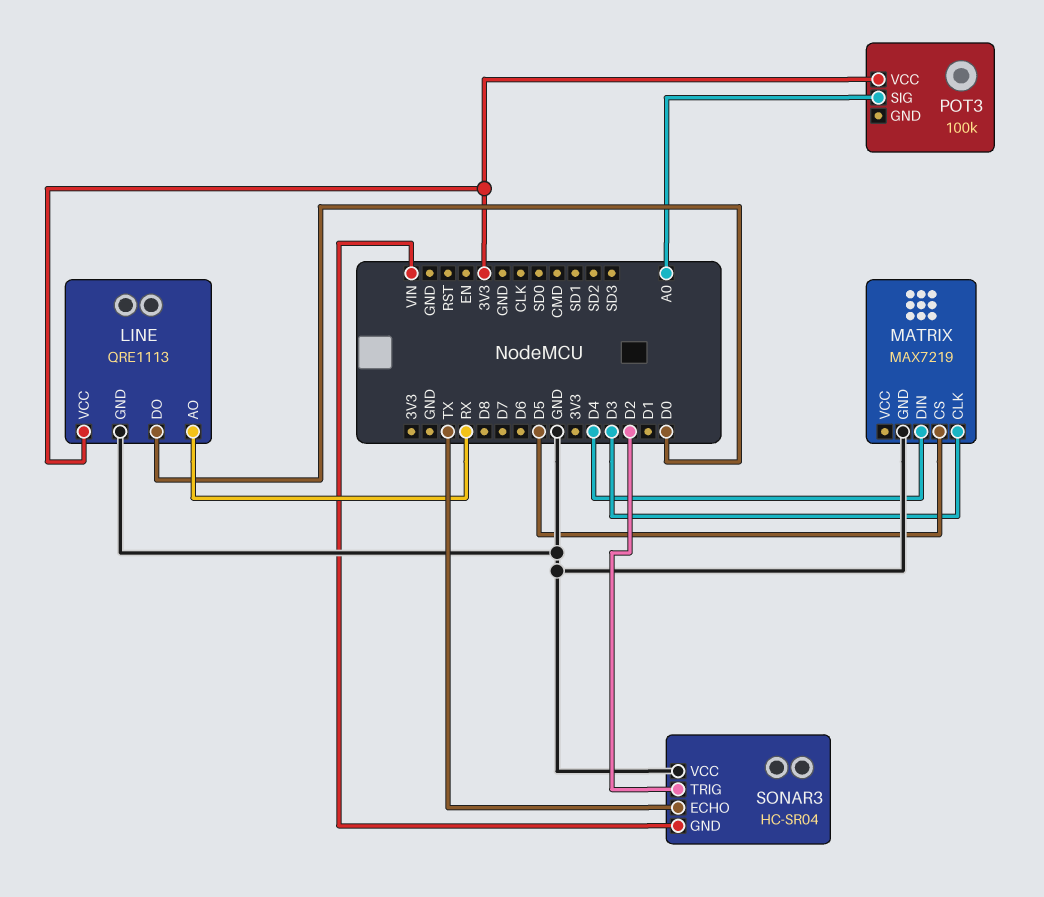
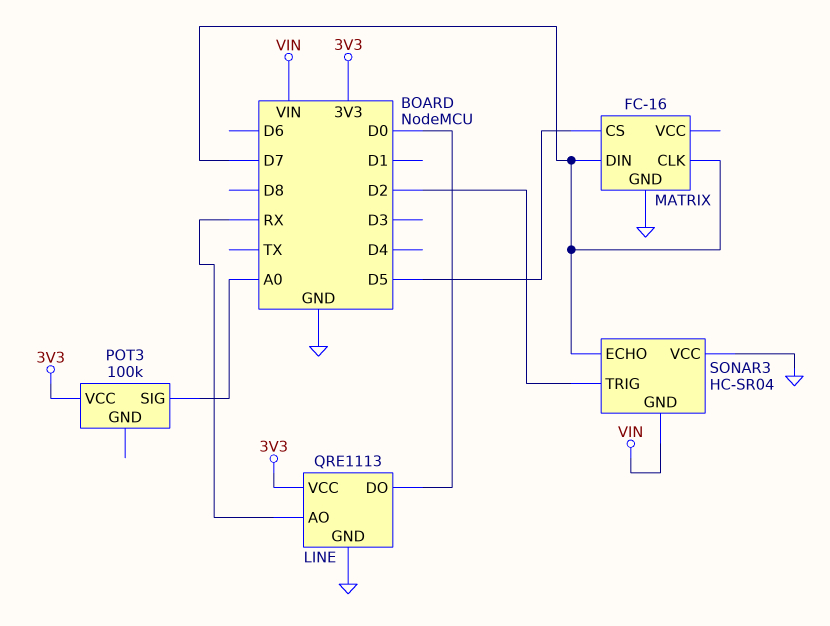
MATRIX: MAX7219 -> FC-16
MATRIX pin CLK: D3 -> D7
MATRIX pin DIN: D4 -> D7
SONAR3 pin ECHO: TX -> D7

